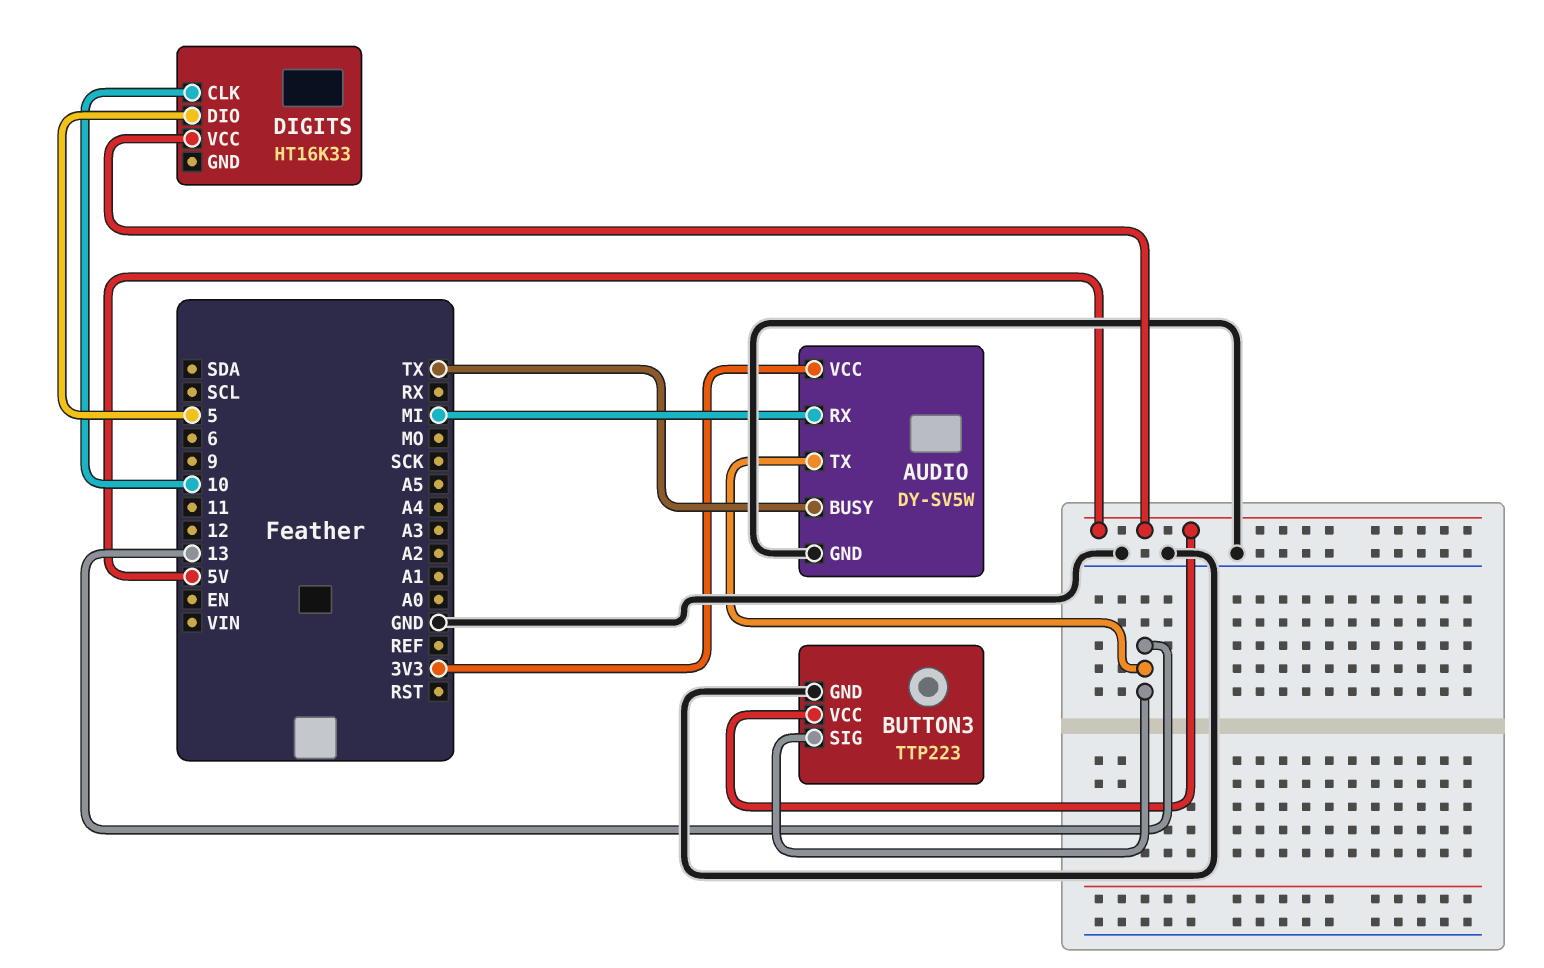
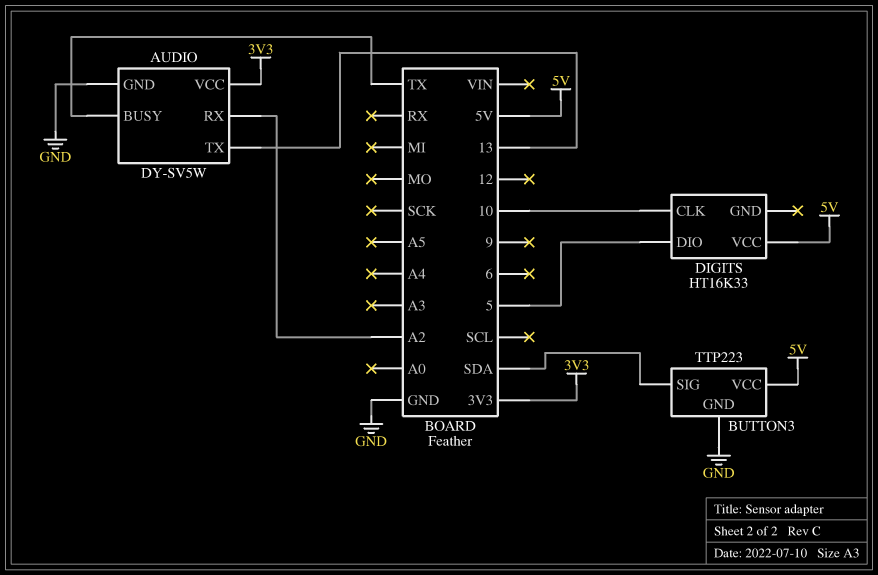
AUDIO pin RX: MI -> A2
BUTTON3 pin SIG: 13 -> SDA

